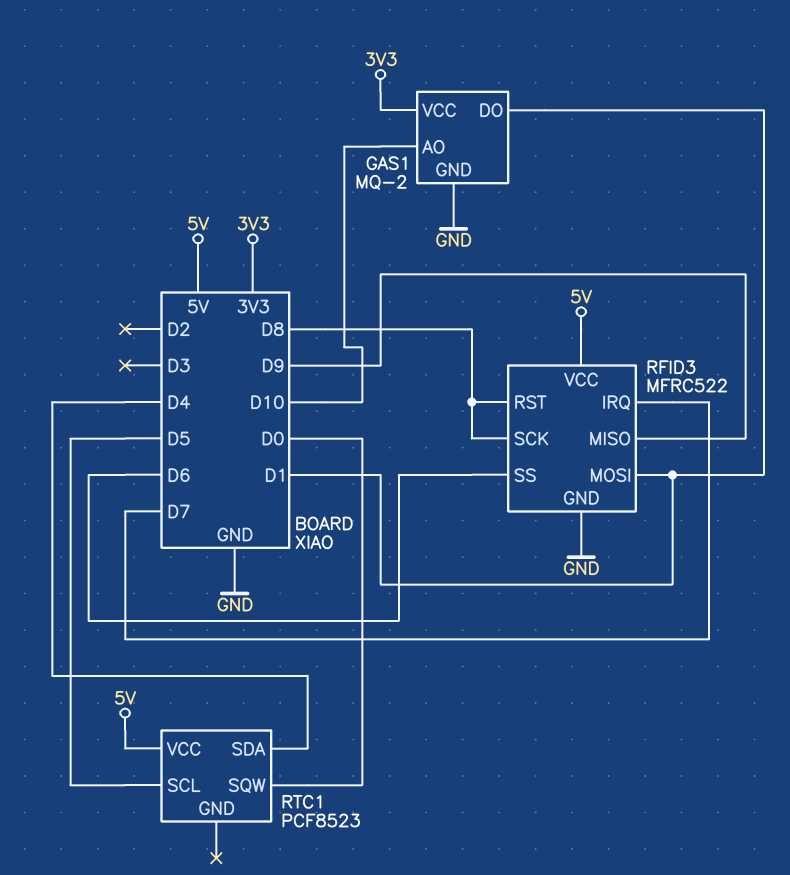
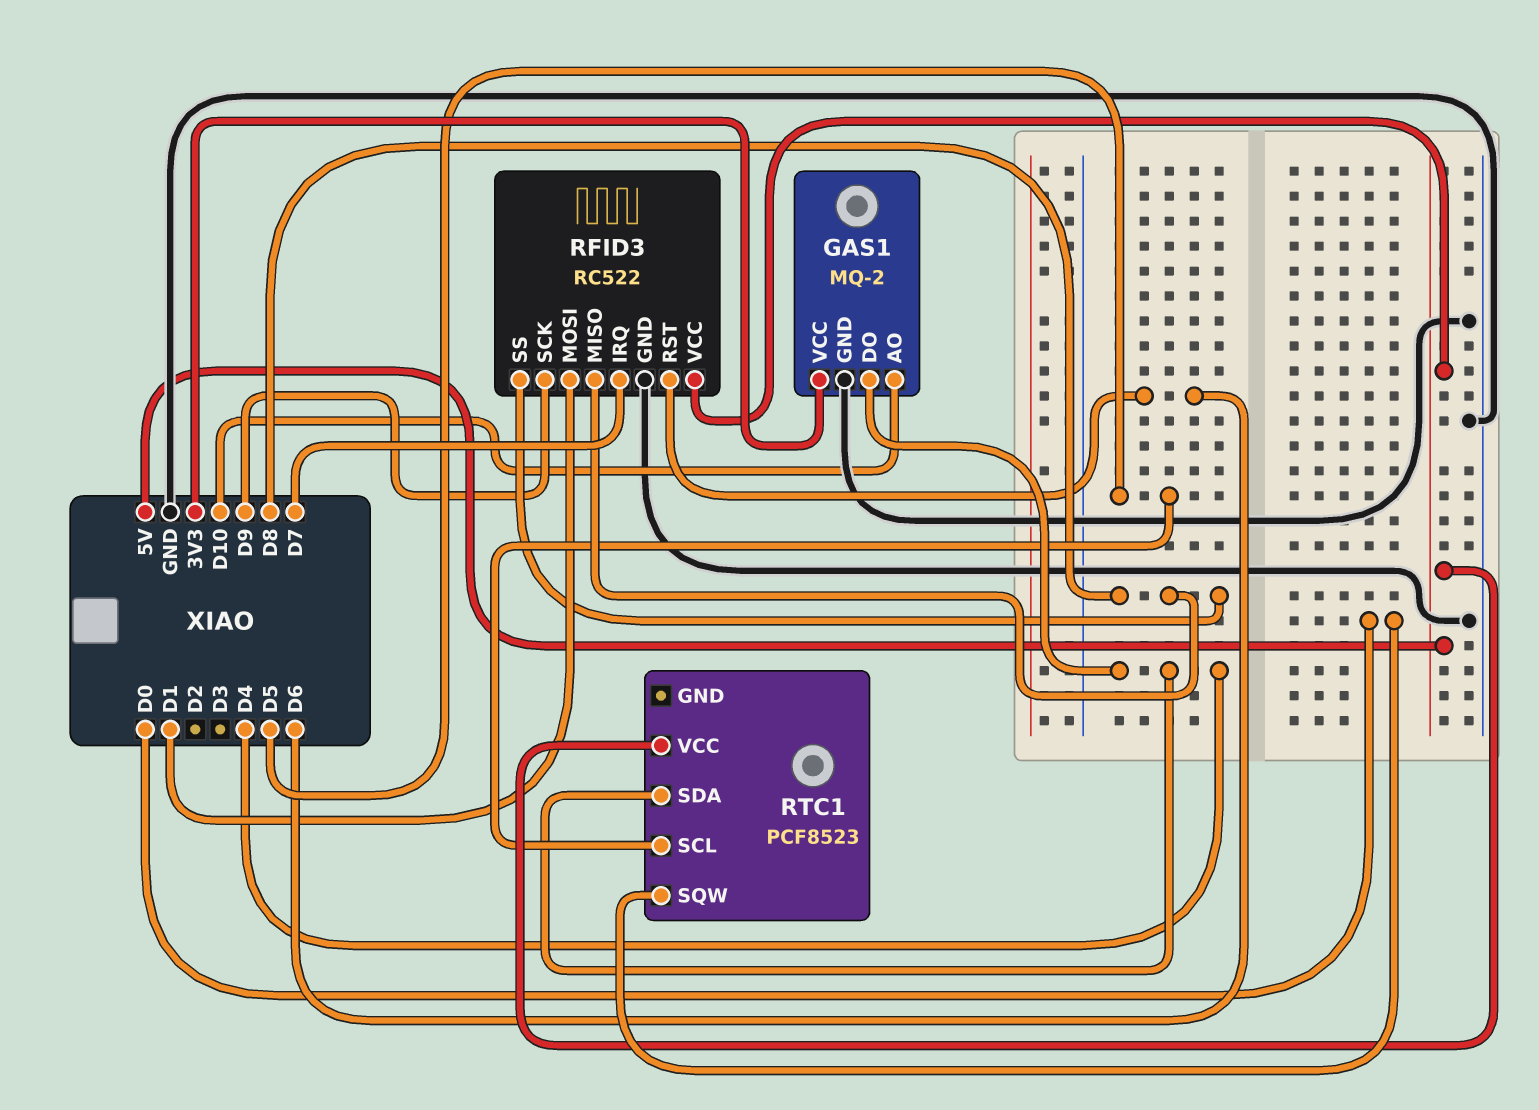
GAS1 pin DO: D1 -> D4
RFID3: MFRC522 -> RC522
RFID3 pin MISO: D9 -> D8
RFID3 pin RST: D8 -> D6
RFID3 pin SCK: D8 -> D9
RFID3 pin SS: D6 -> D8

